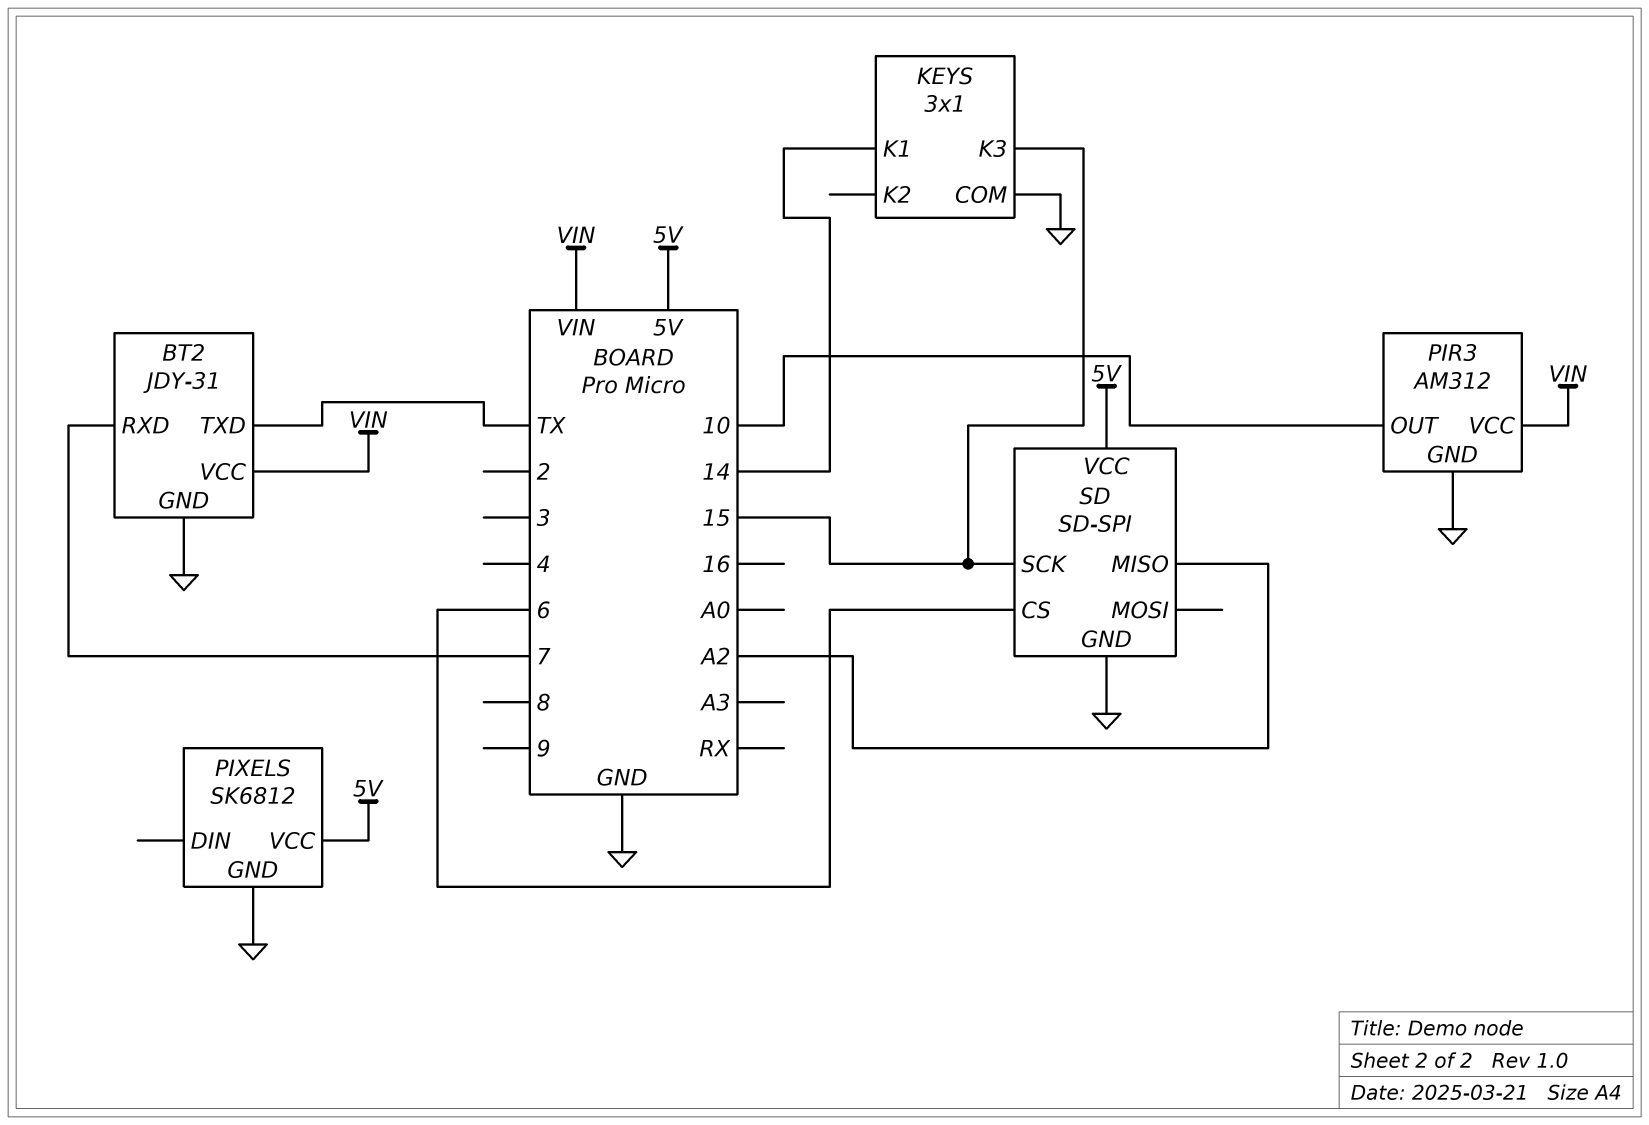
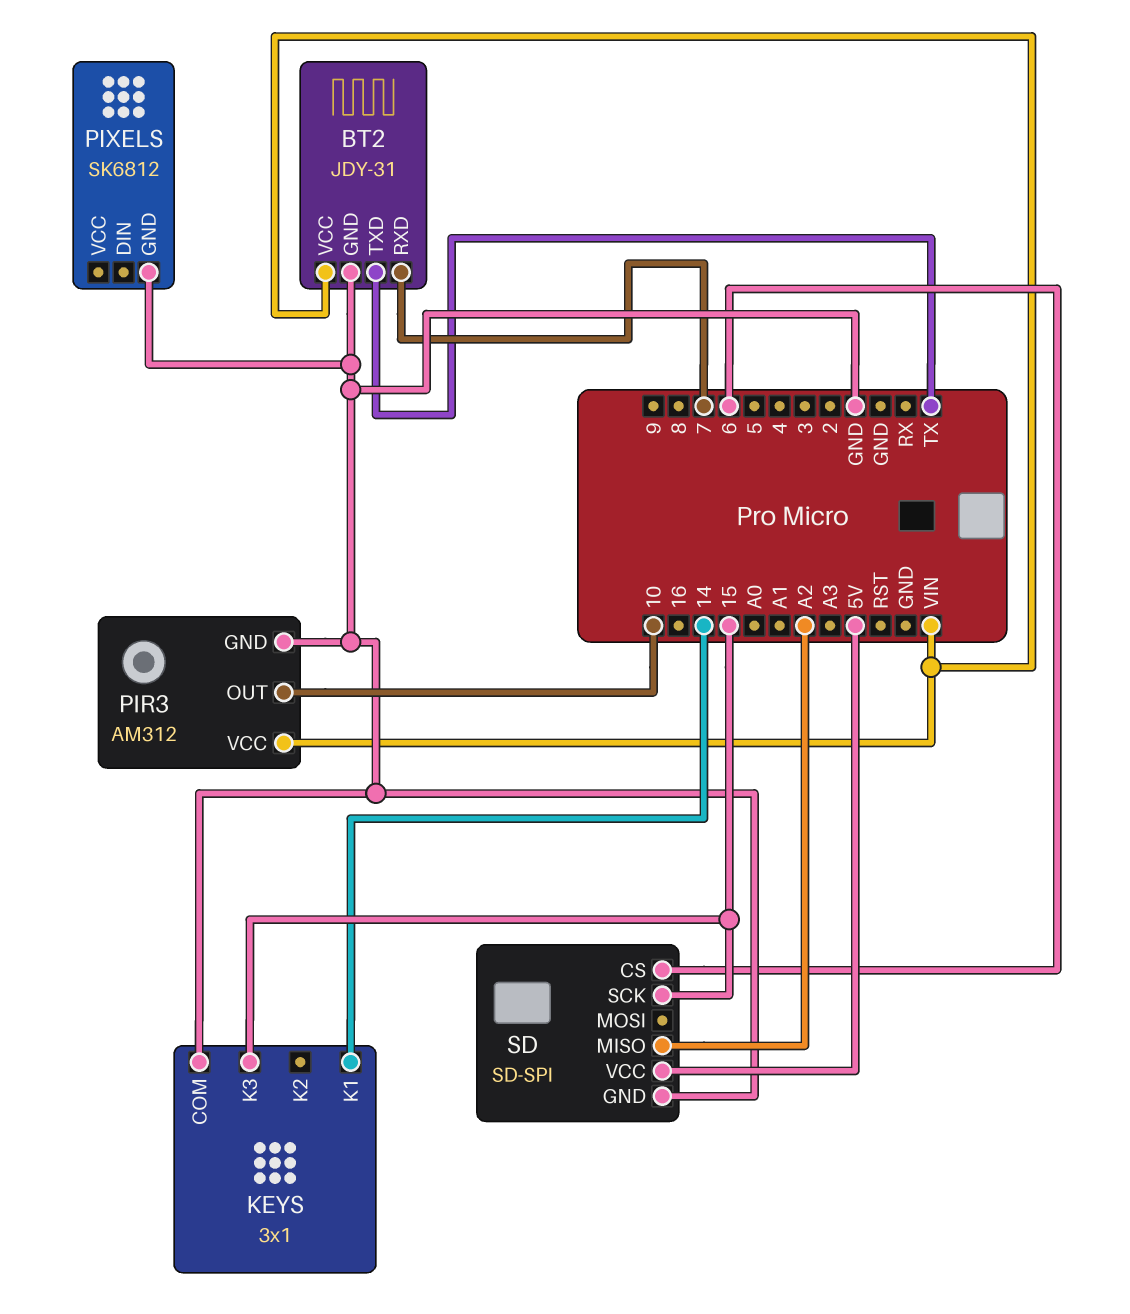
PIXELS pin VCC: 5V -> none

